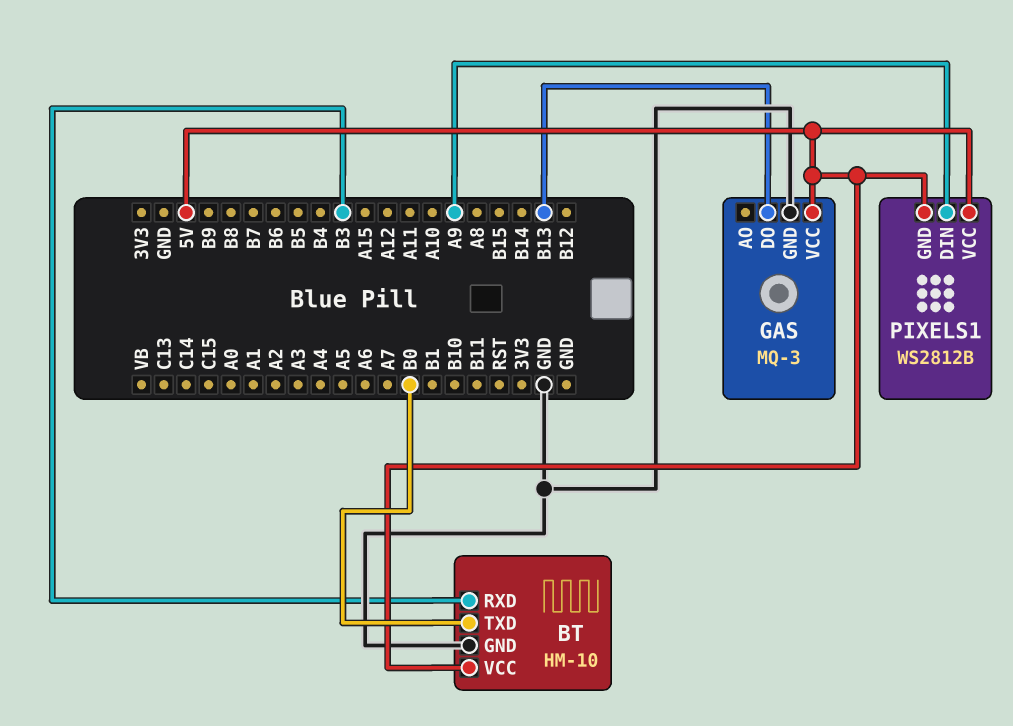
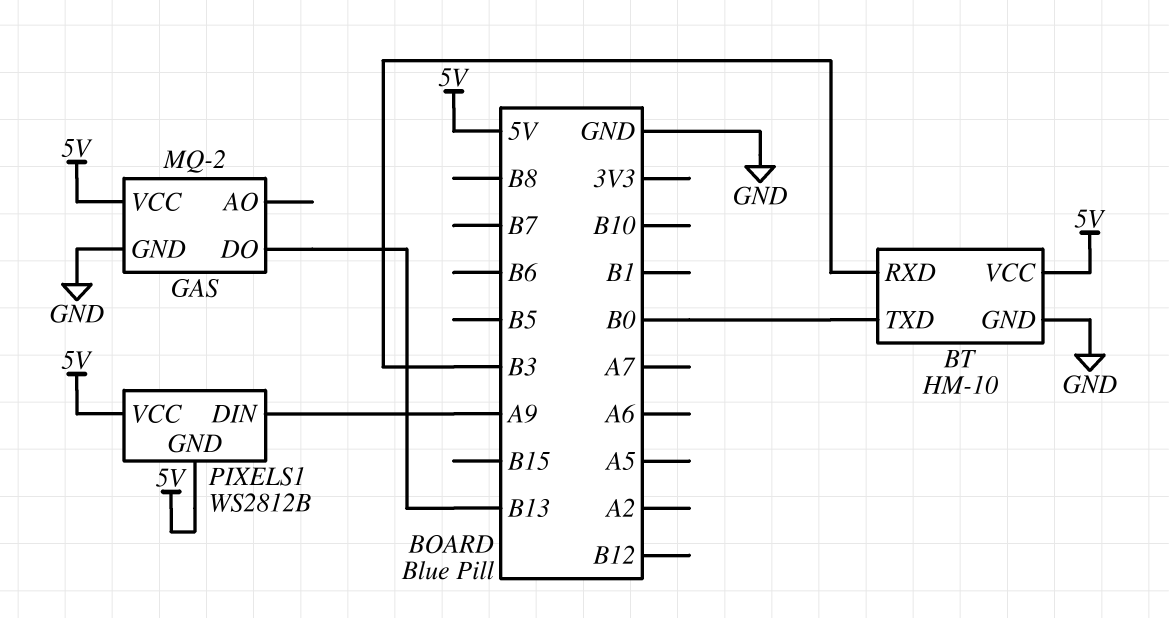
GAS: MQ-3 -> MQ-2

